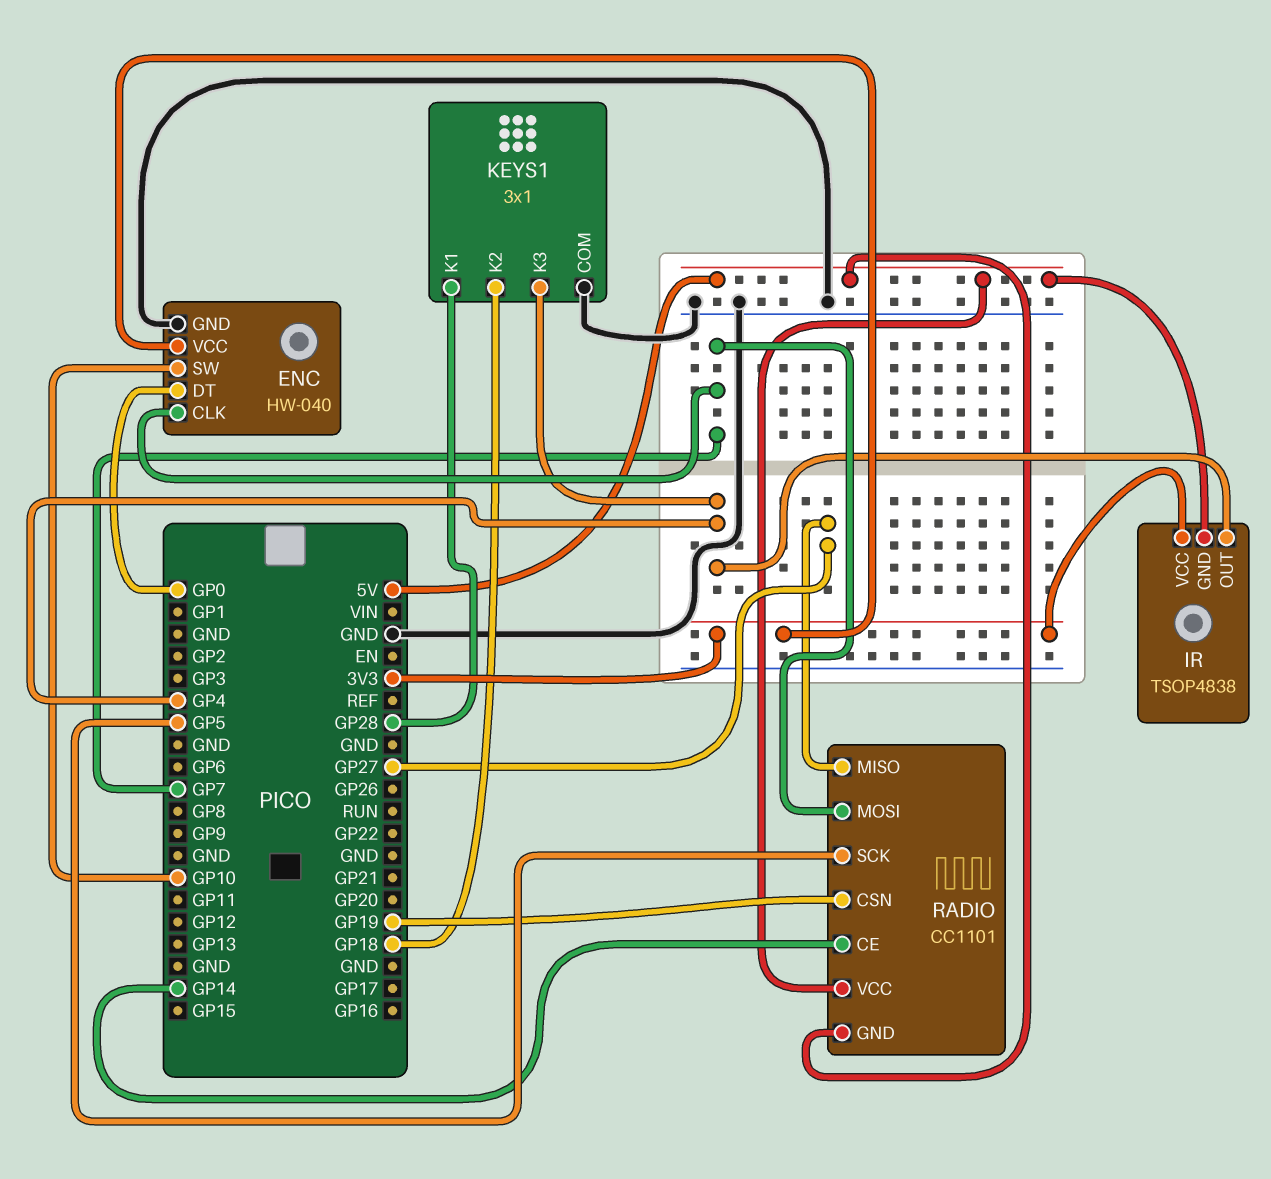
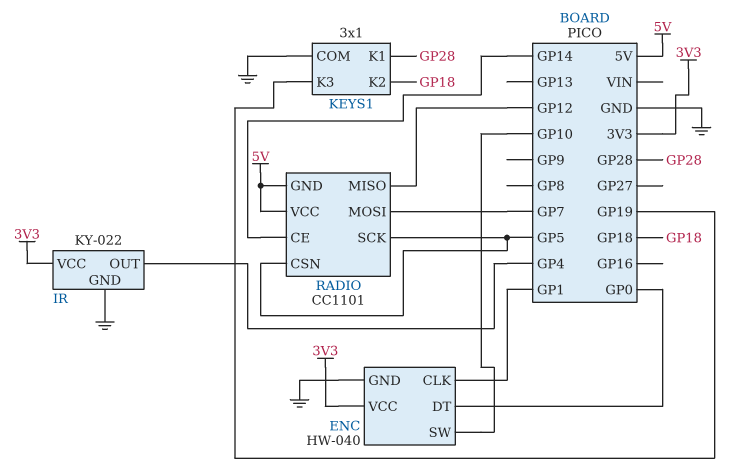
ENC pin CLK: GP7 -> GP1
IR: TSOP4838 -> KY-022
IR pin GND: 5V -> GND
KEYS1 pin K3: GP4 -> GP19
RADIO pin CSN: GP19 -> GP5
RADIO pin MISO: GP27 -> GP12

